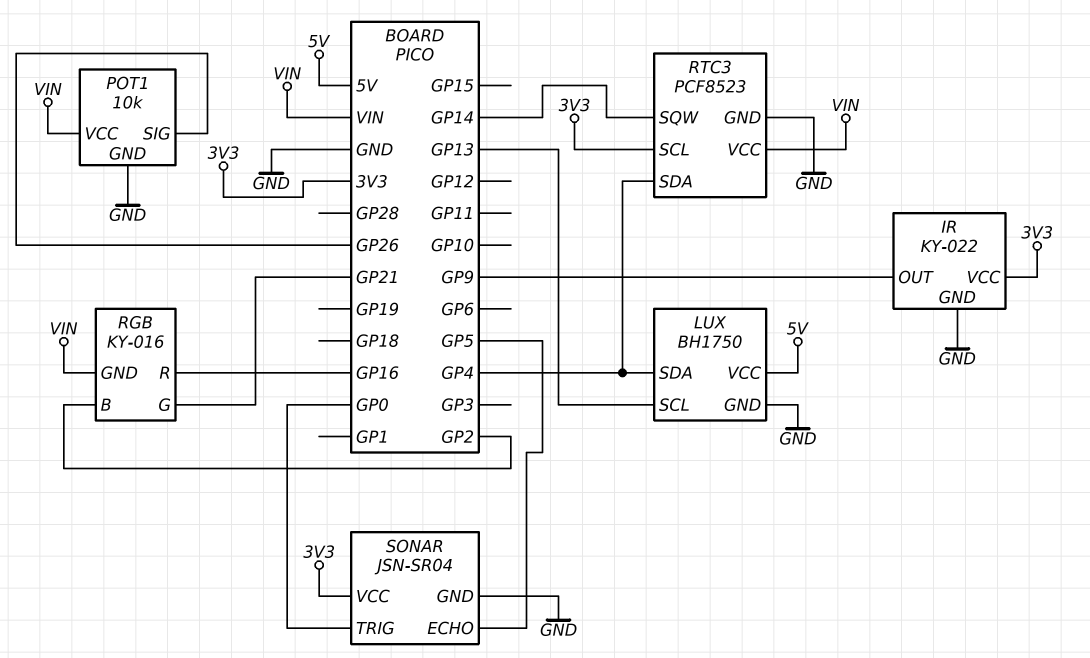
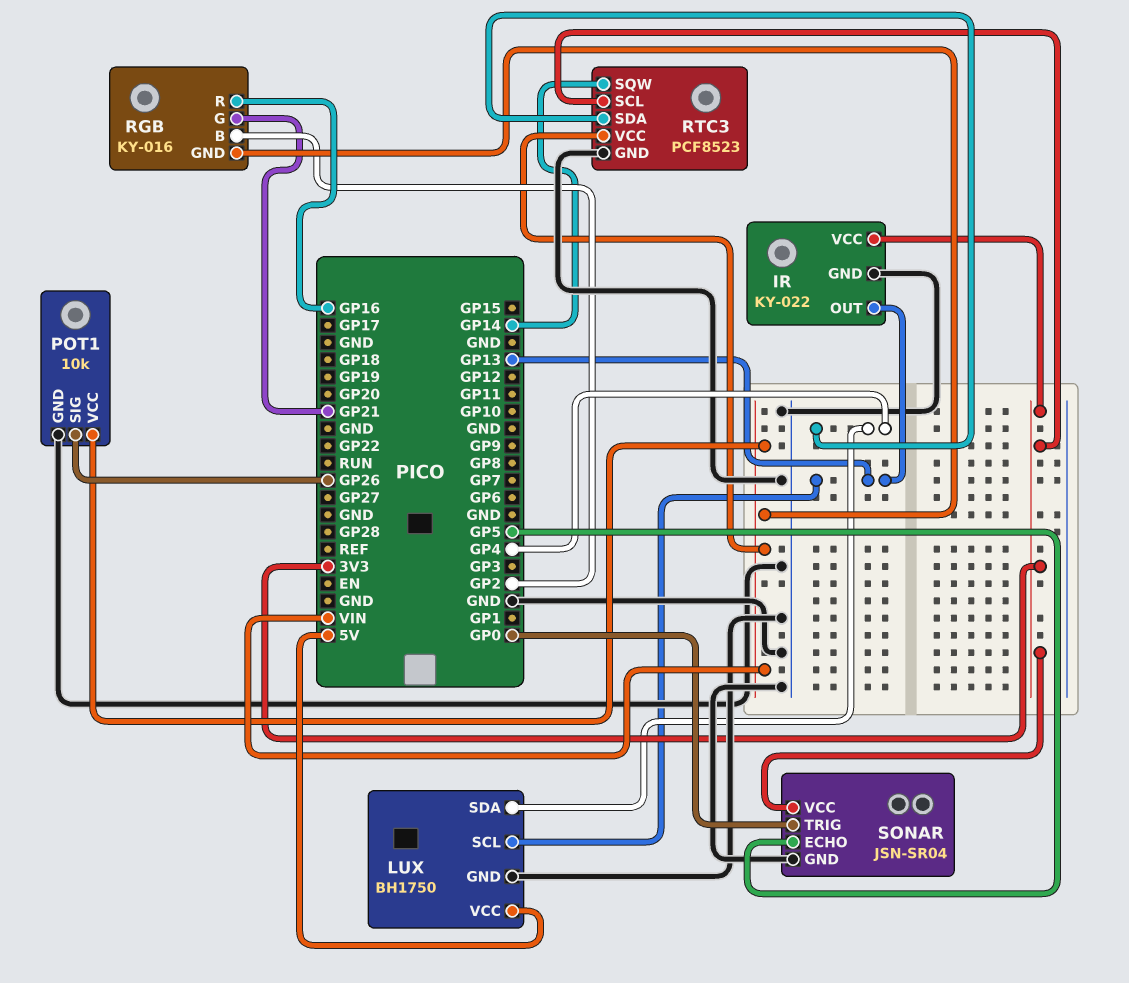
IR pin OUT: GP9 -> GP13

